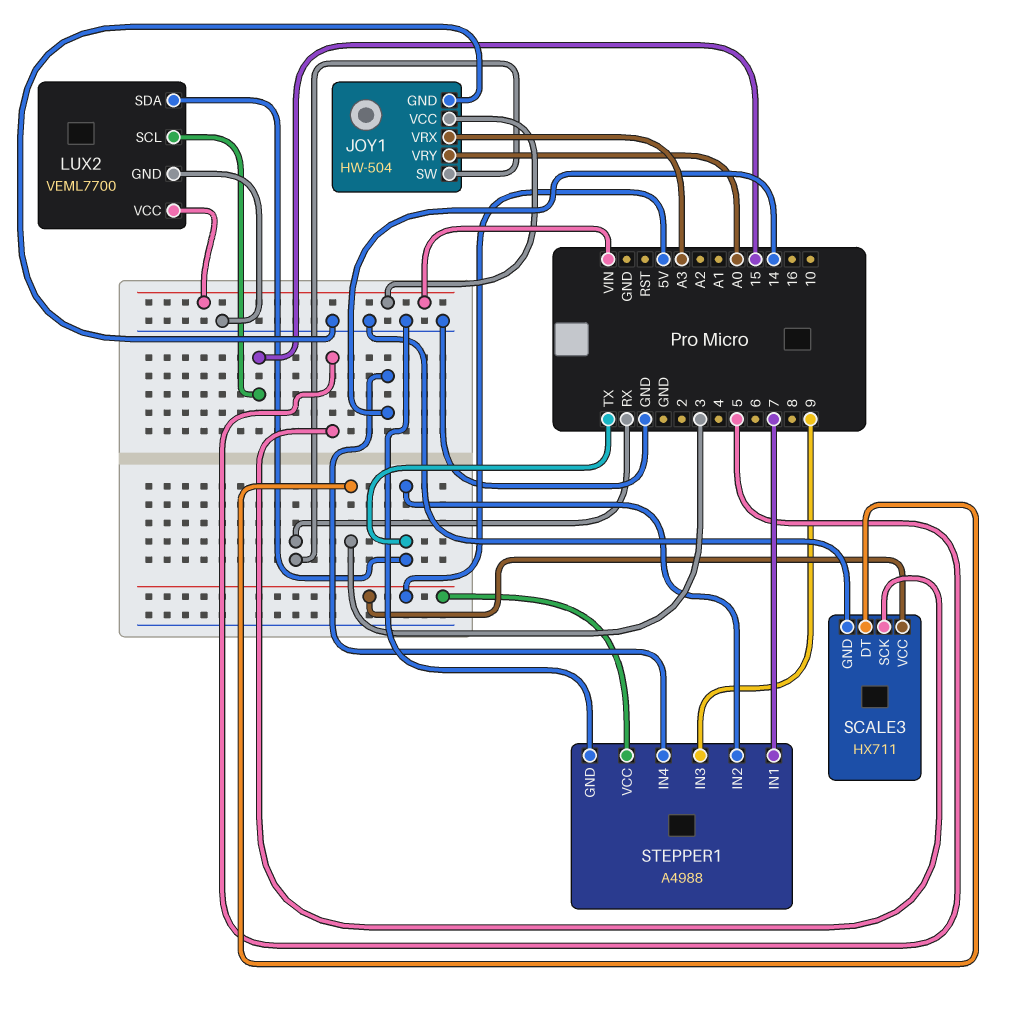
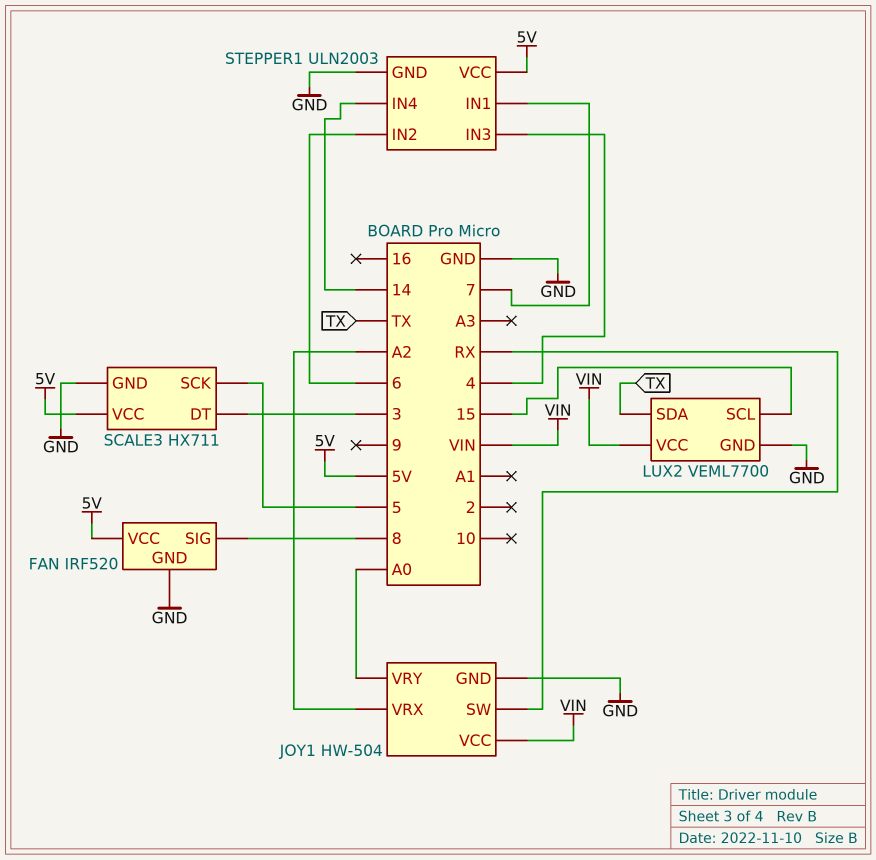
FAN: none -> IRF520
FAN pin GND: none -> GND
FAN pin SIG: none -> 8
FAN pin VCC: none -> 5V
JOY1 pin VRX: A3 -> A2
STEPPER1: A4988 -> ULN2003
STEPPER1 pin IN2: TX -> 6
STEPPER1 pin IN3: 9 -> 4

